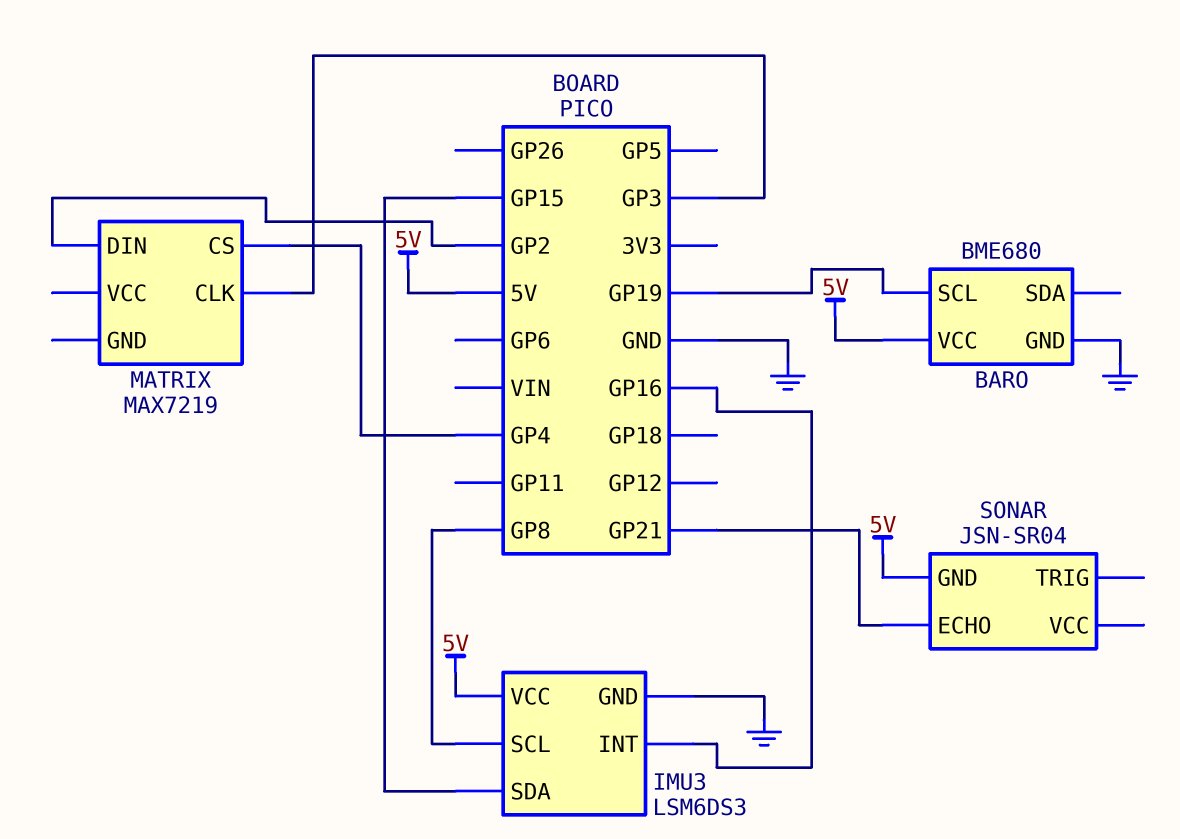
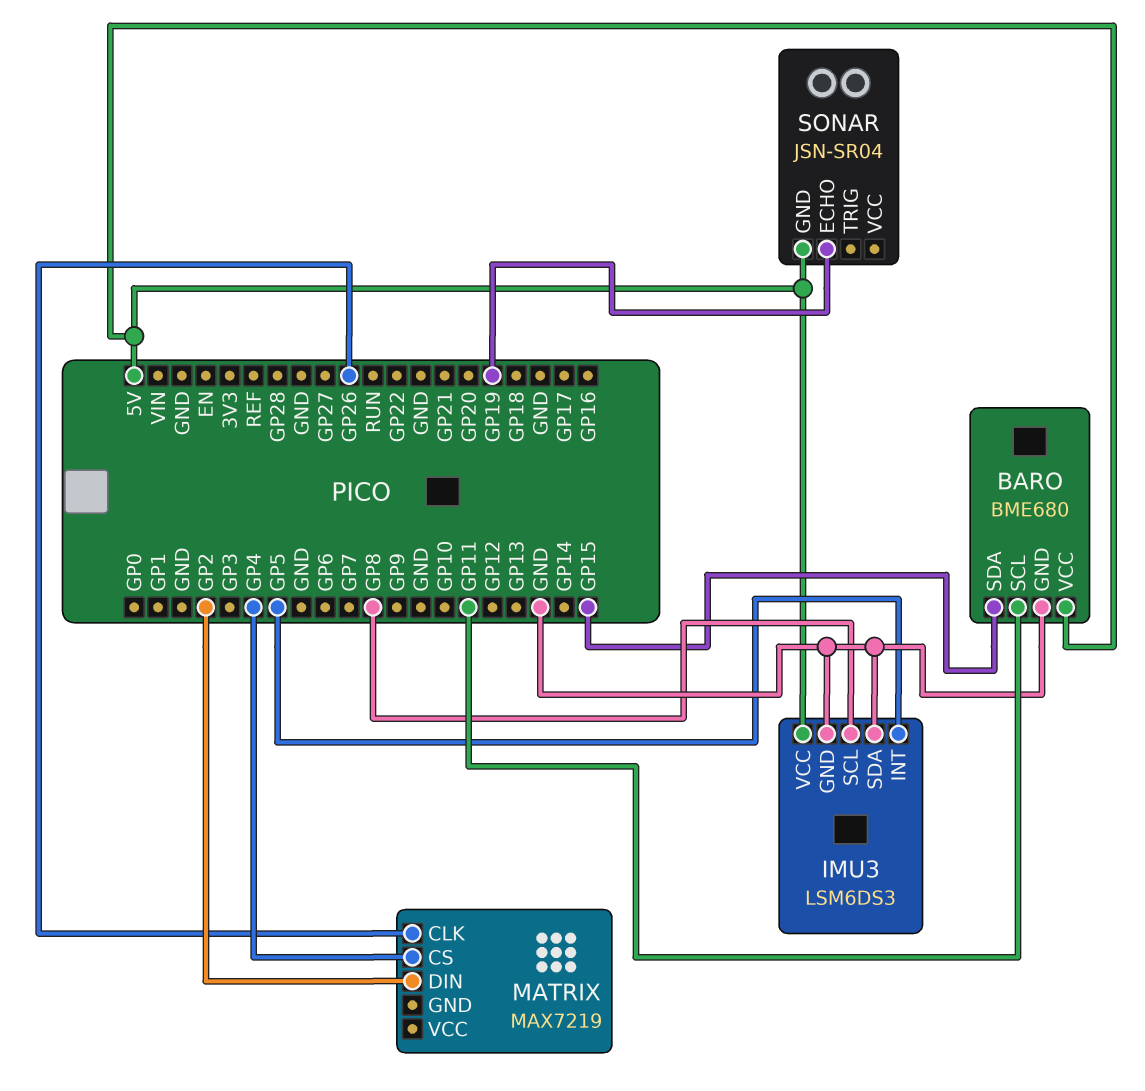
BARO pin SCL: GP19 -> GP11
BARO pin SDA: none -> GP15
IMU3 pin INT: GP16 -> GP5
IMU3 pin SDA: GP15 -> GND
MATRIX pin CLK: GP3 -> GP26
SONAR pin ECHO: GP21 -> GP19

